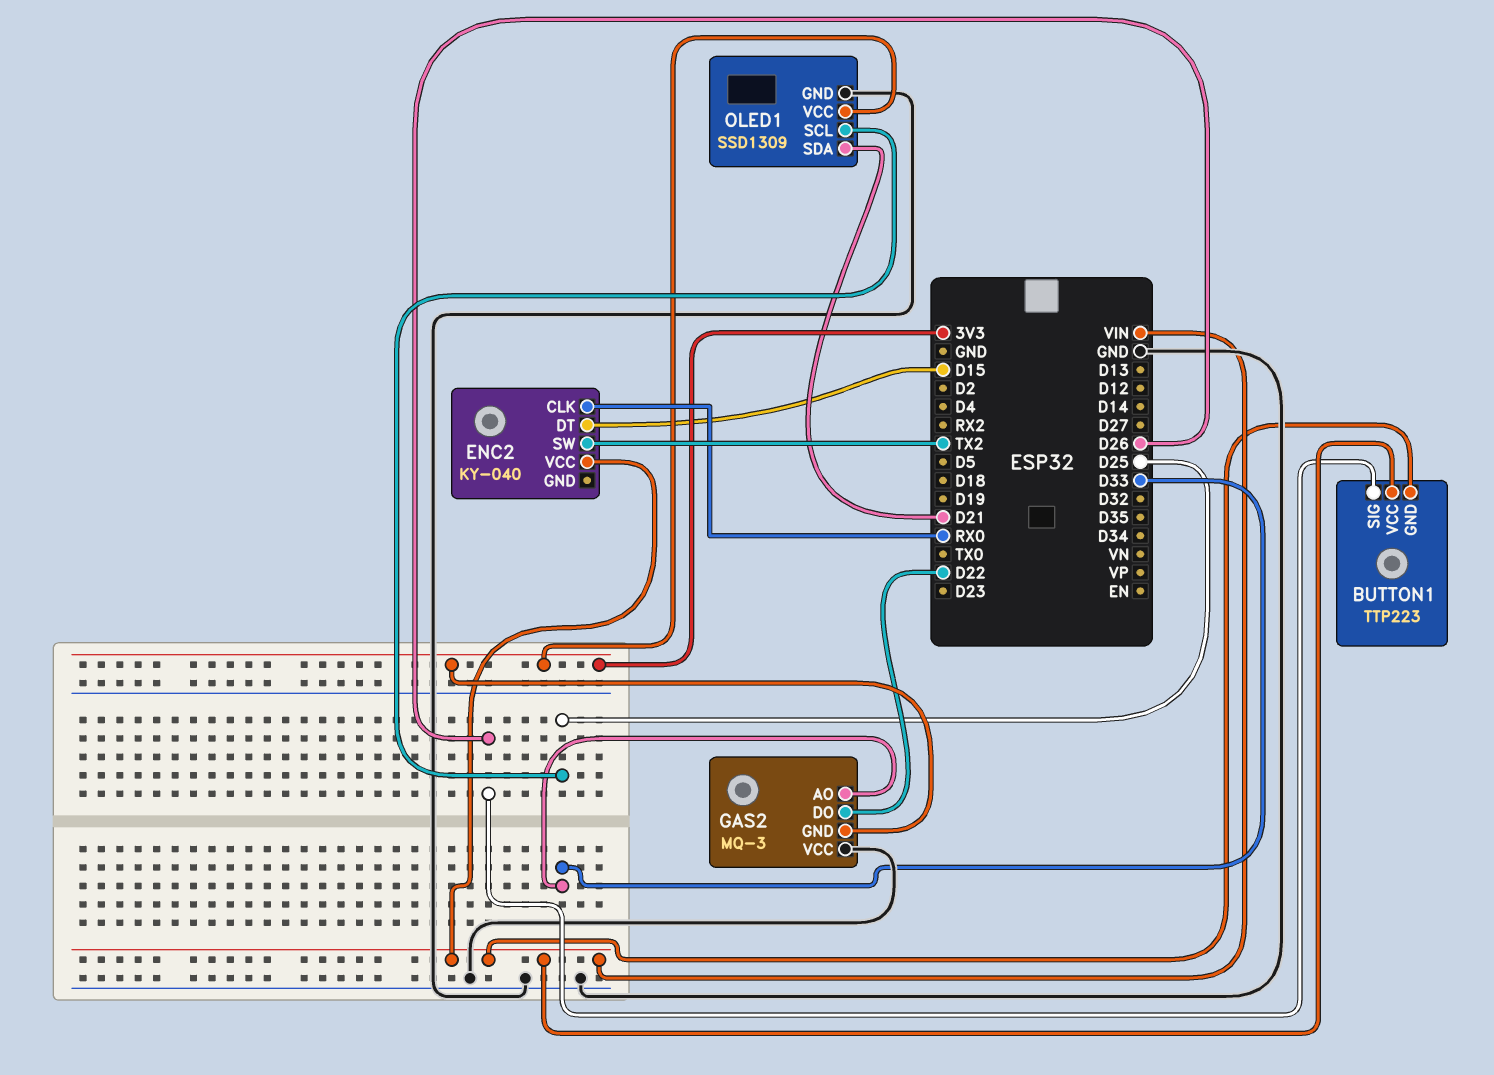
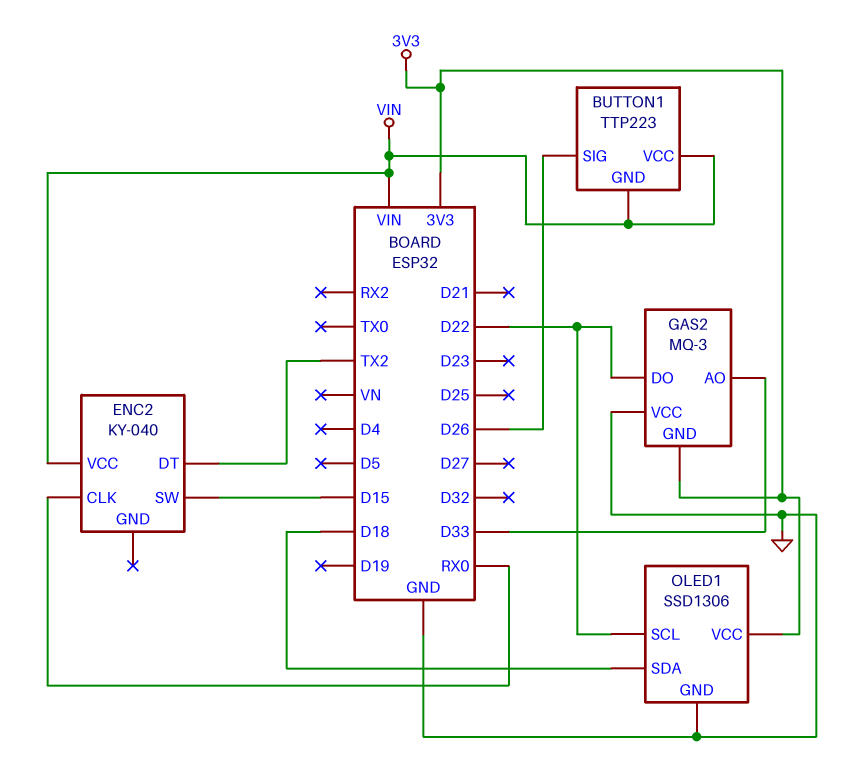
ENC2 pin DT: D15 -> TX2
ENC2 pin SW: TX2 -> D15
OLED1: SSD1309 -> SSD1306
OLED1 pin SCL: D25 -> D22
OLED1 pin SDA: D21 -> D18

